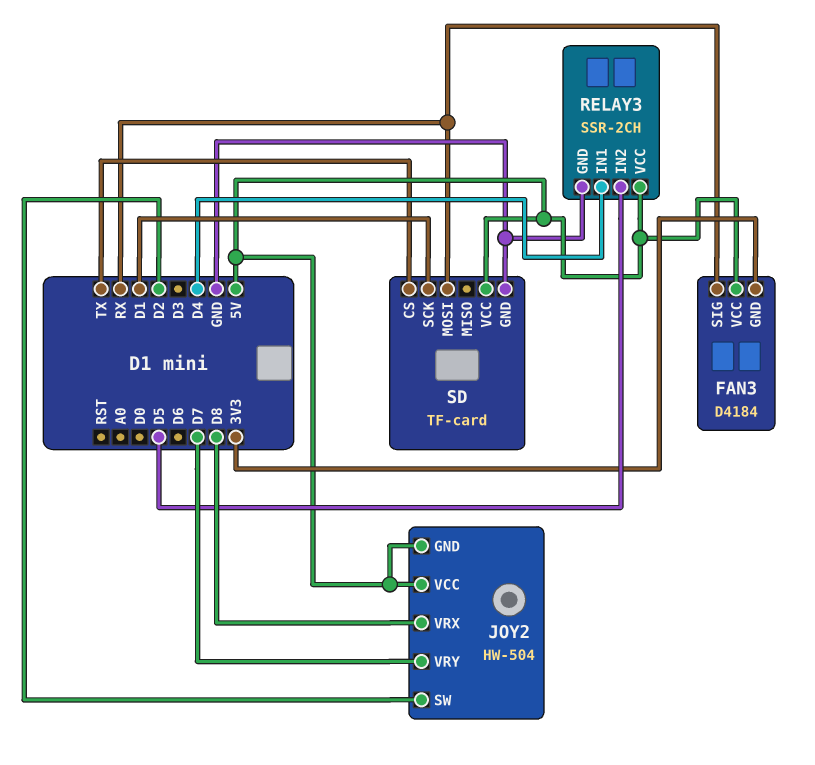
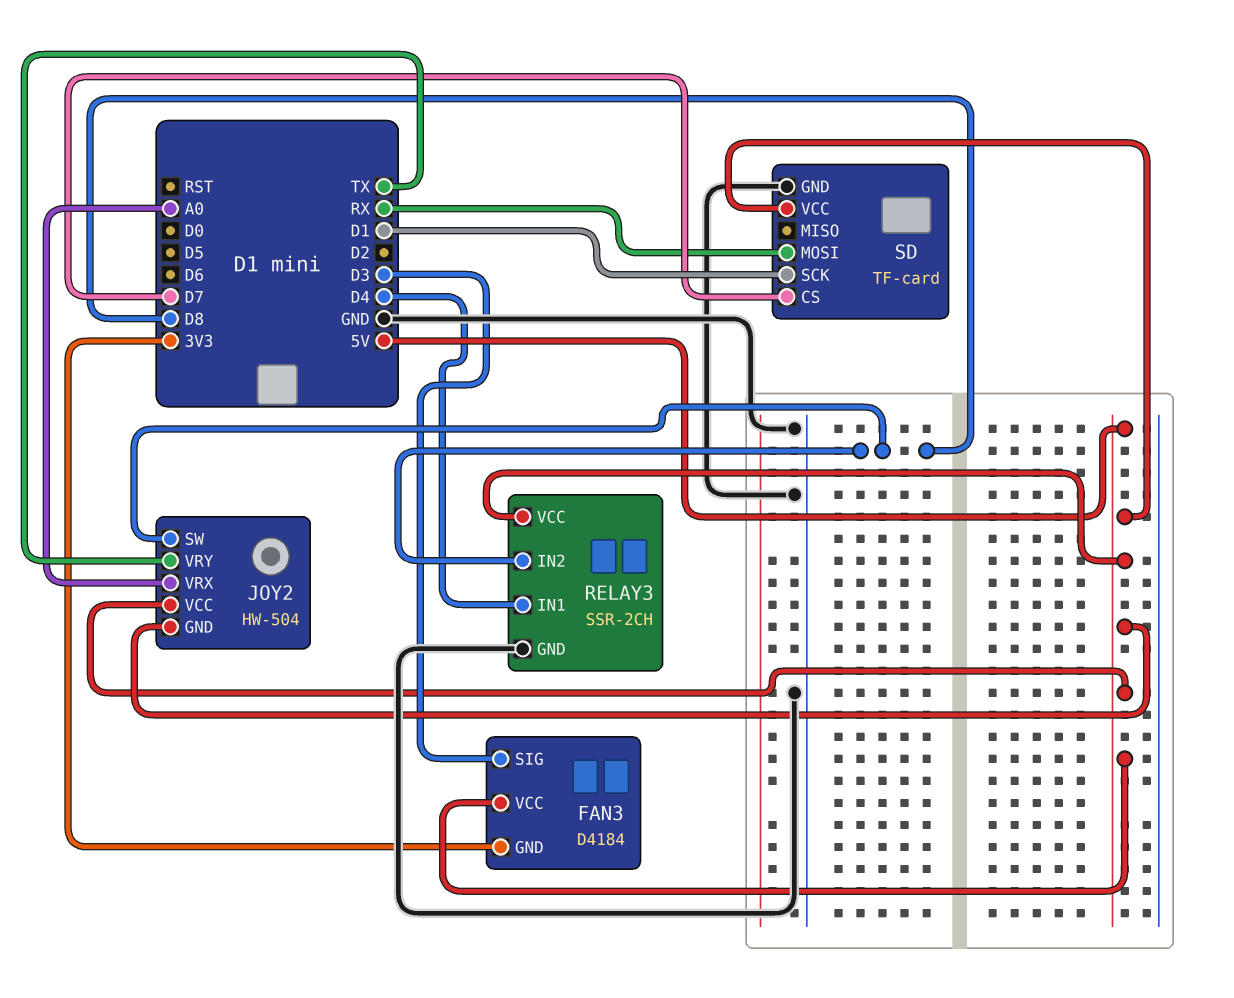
FAN3 pin SIG: RX -> D3
JOY2 pin SW: D2 -> D8
JOY2 pin VRX: D8 -> A0
JOY2 pin VRY: D7 -> TX
RELAY3 pin IN2: D5 -> D8
SD pin CS: TX -> D7

